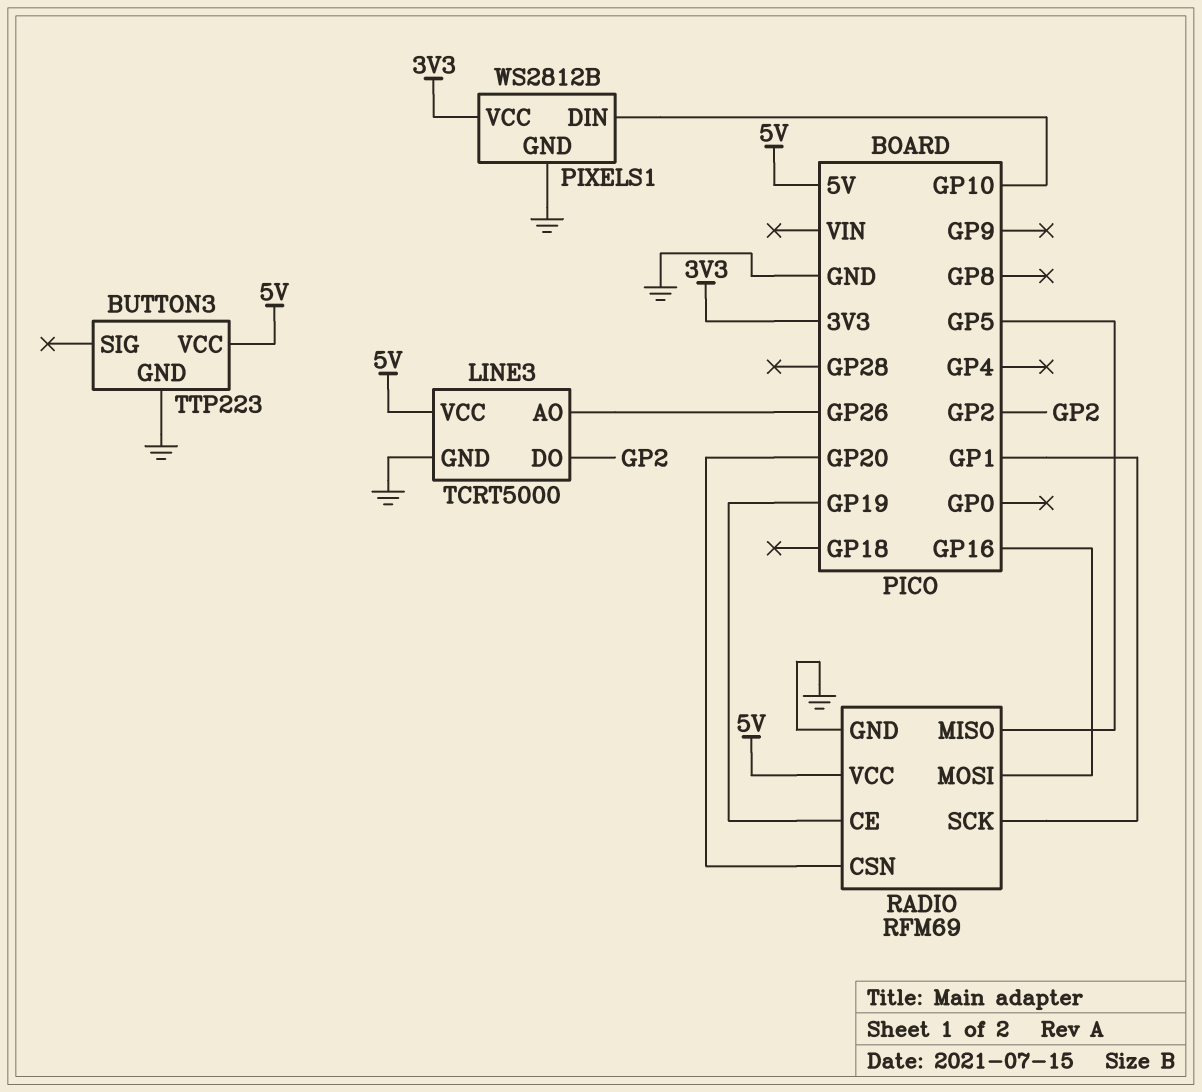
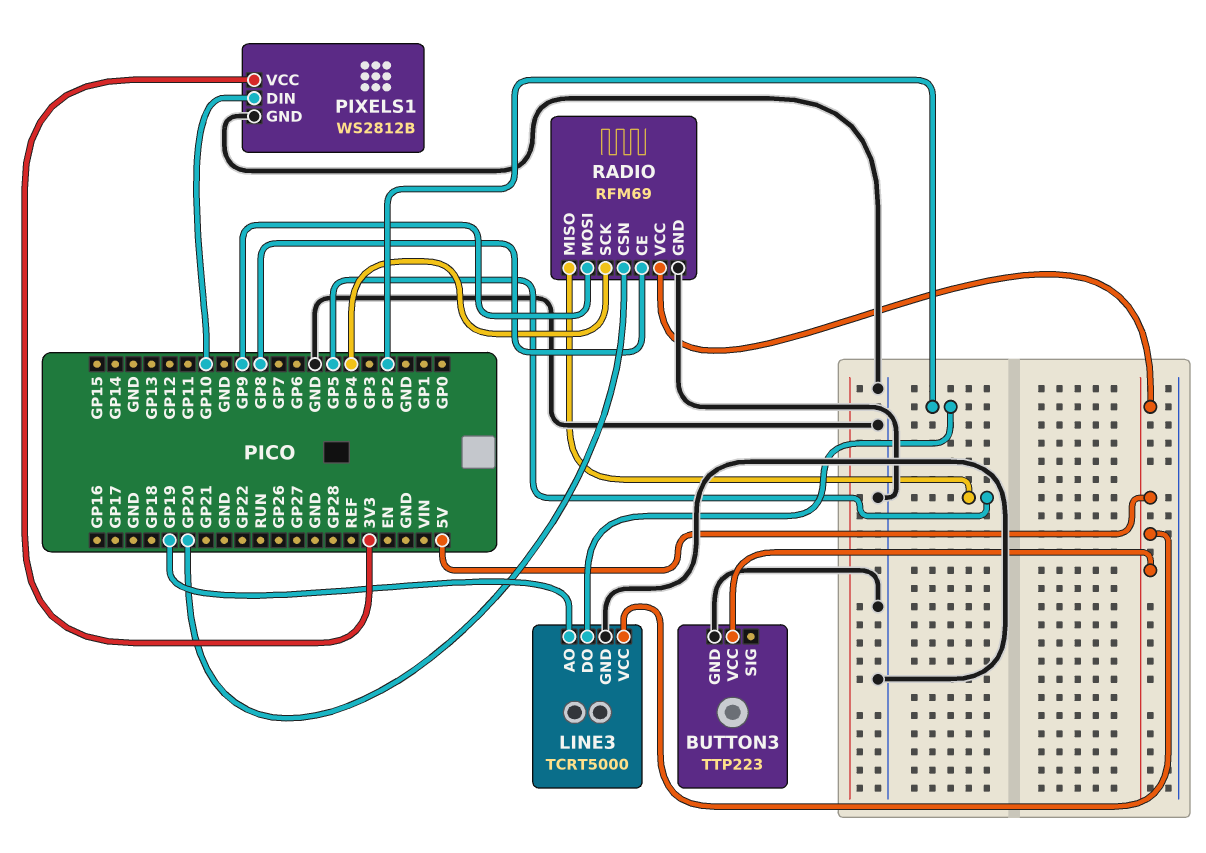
LINE3 pin AO: GP26 -> GP19
RADIO pin CE: GP19 -> GP8
RADIO pin MOSI: GP16 -> GP9
RADIO pin SCK: GP1 -> GP4

